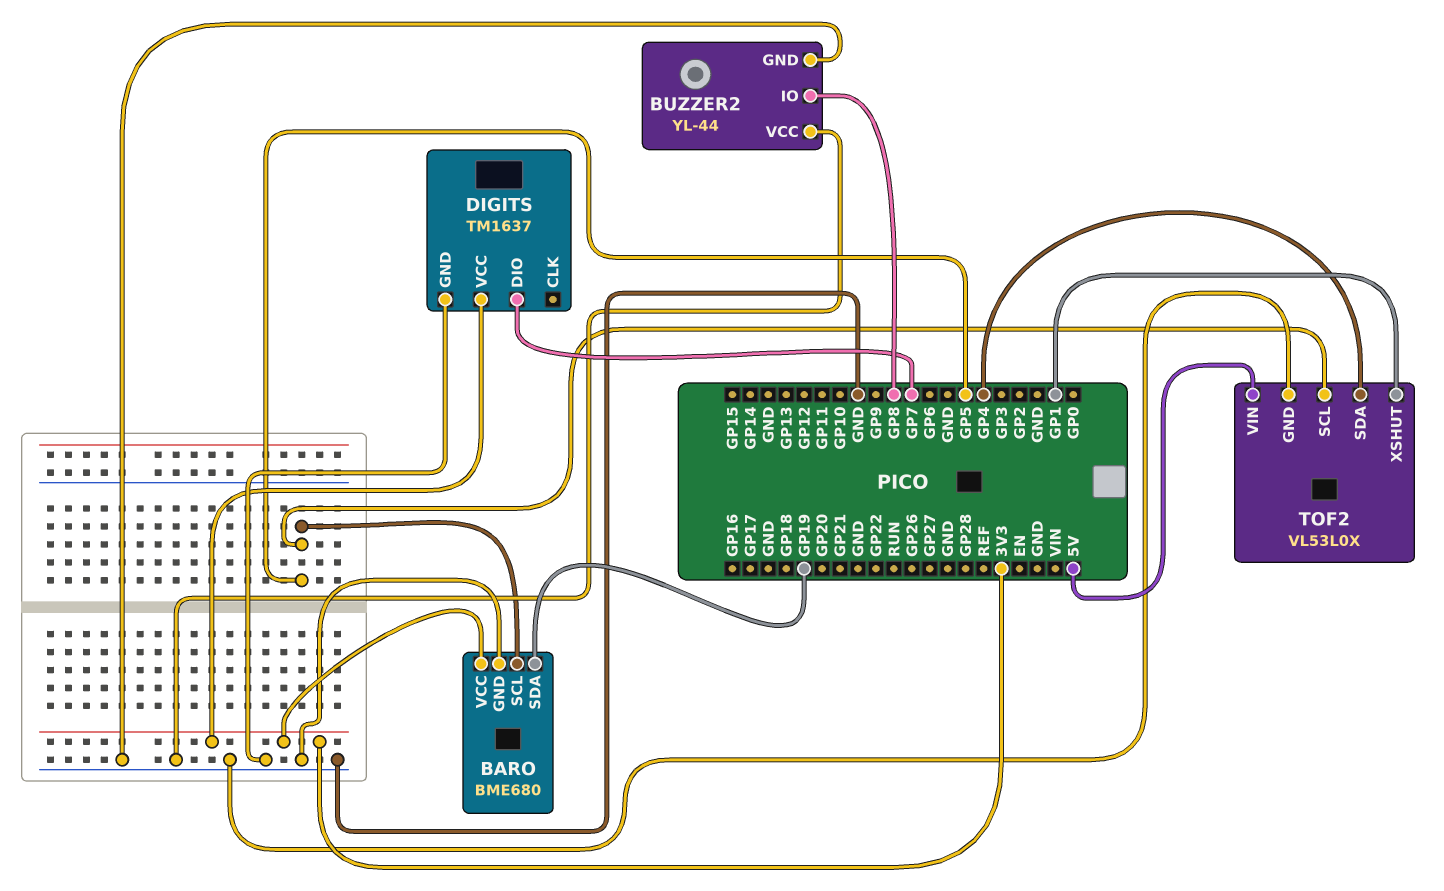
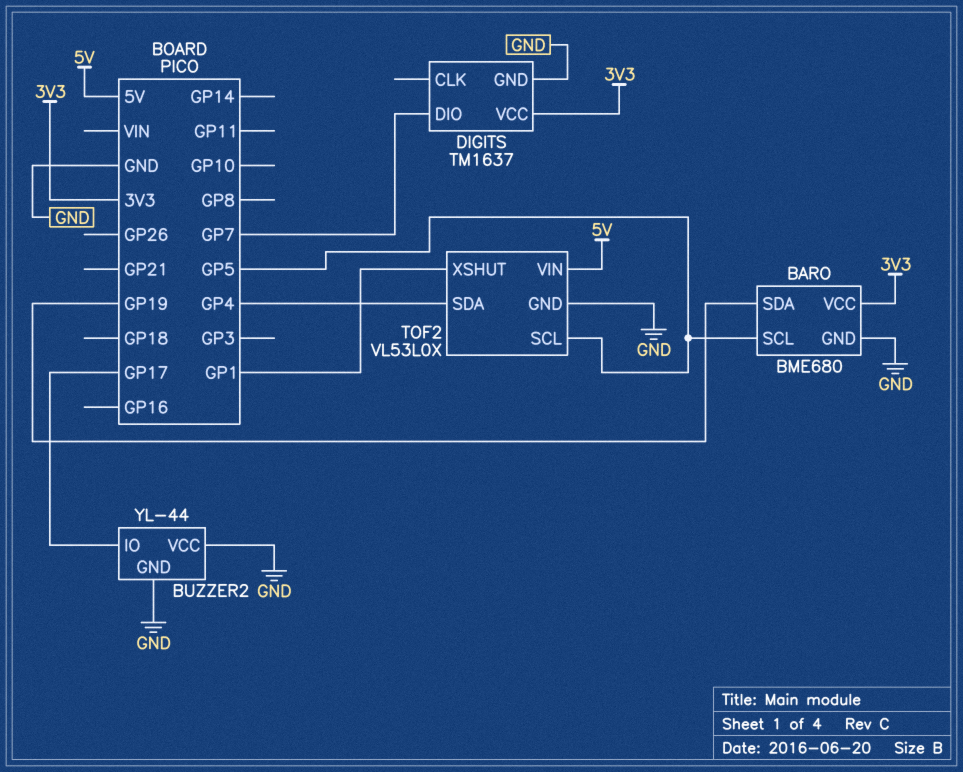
BUZZER2 pin IO: GP8 -> GP17

